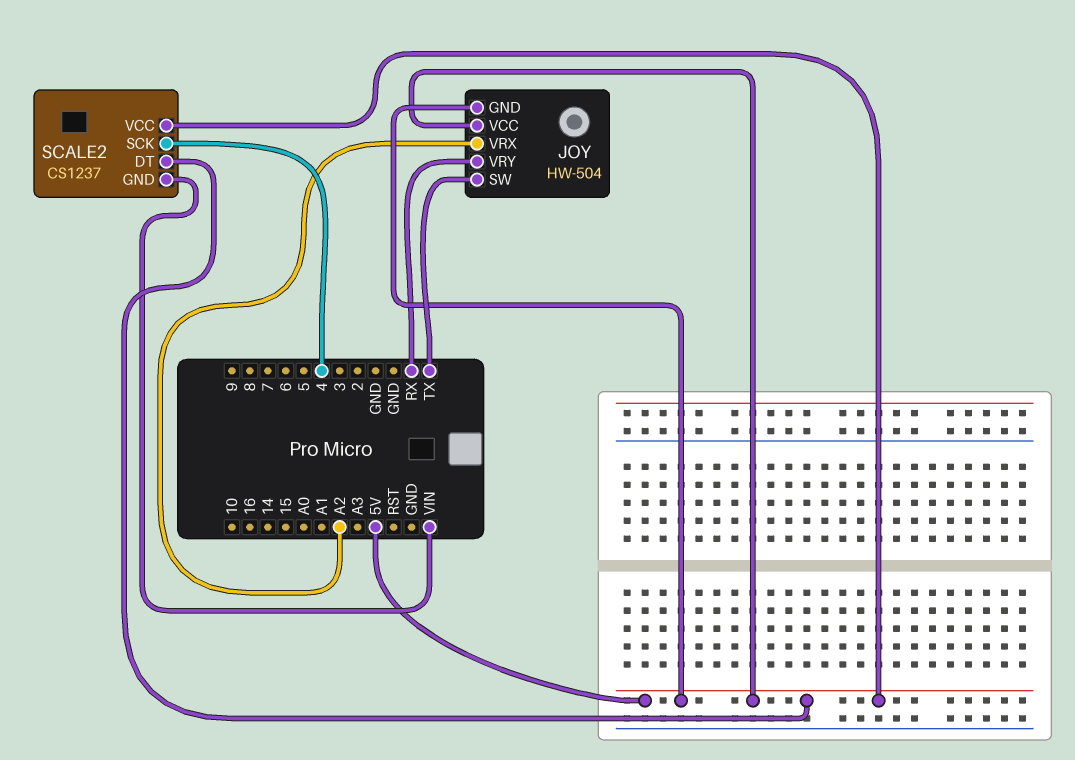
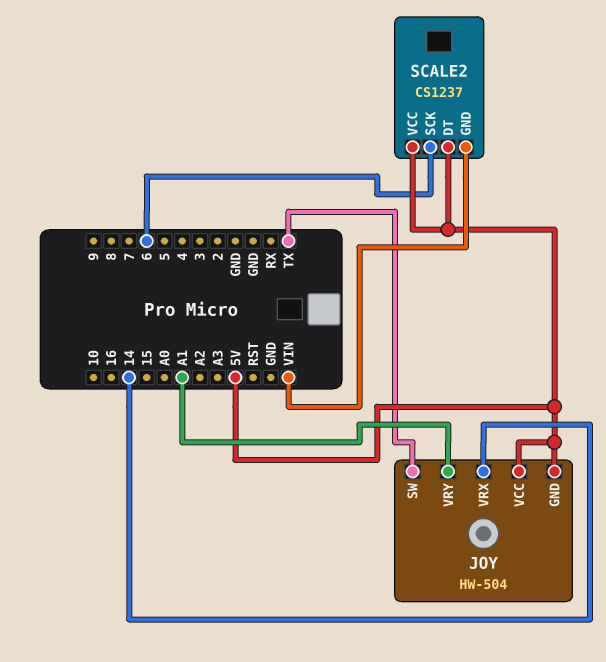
JOY pin VRX: A2 -> 14
JOY pin VRY: RX -> A1
SCALE2 pin SCK: 4 -> 6

